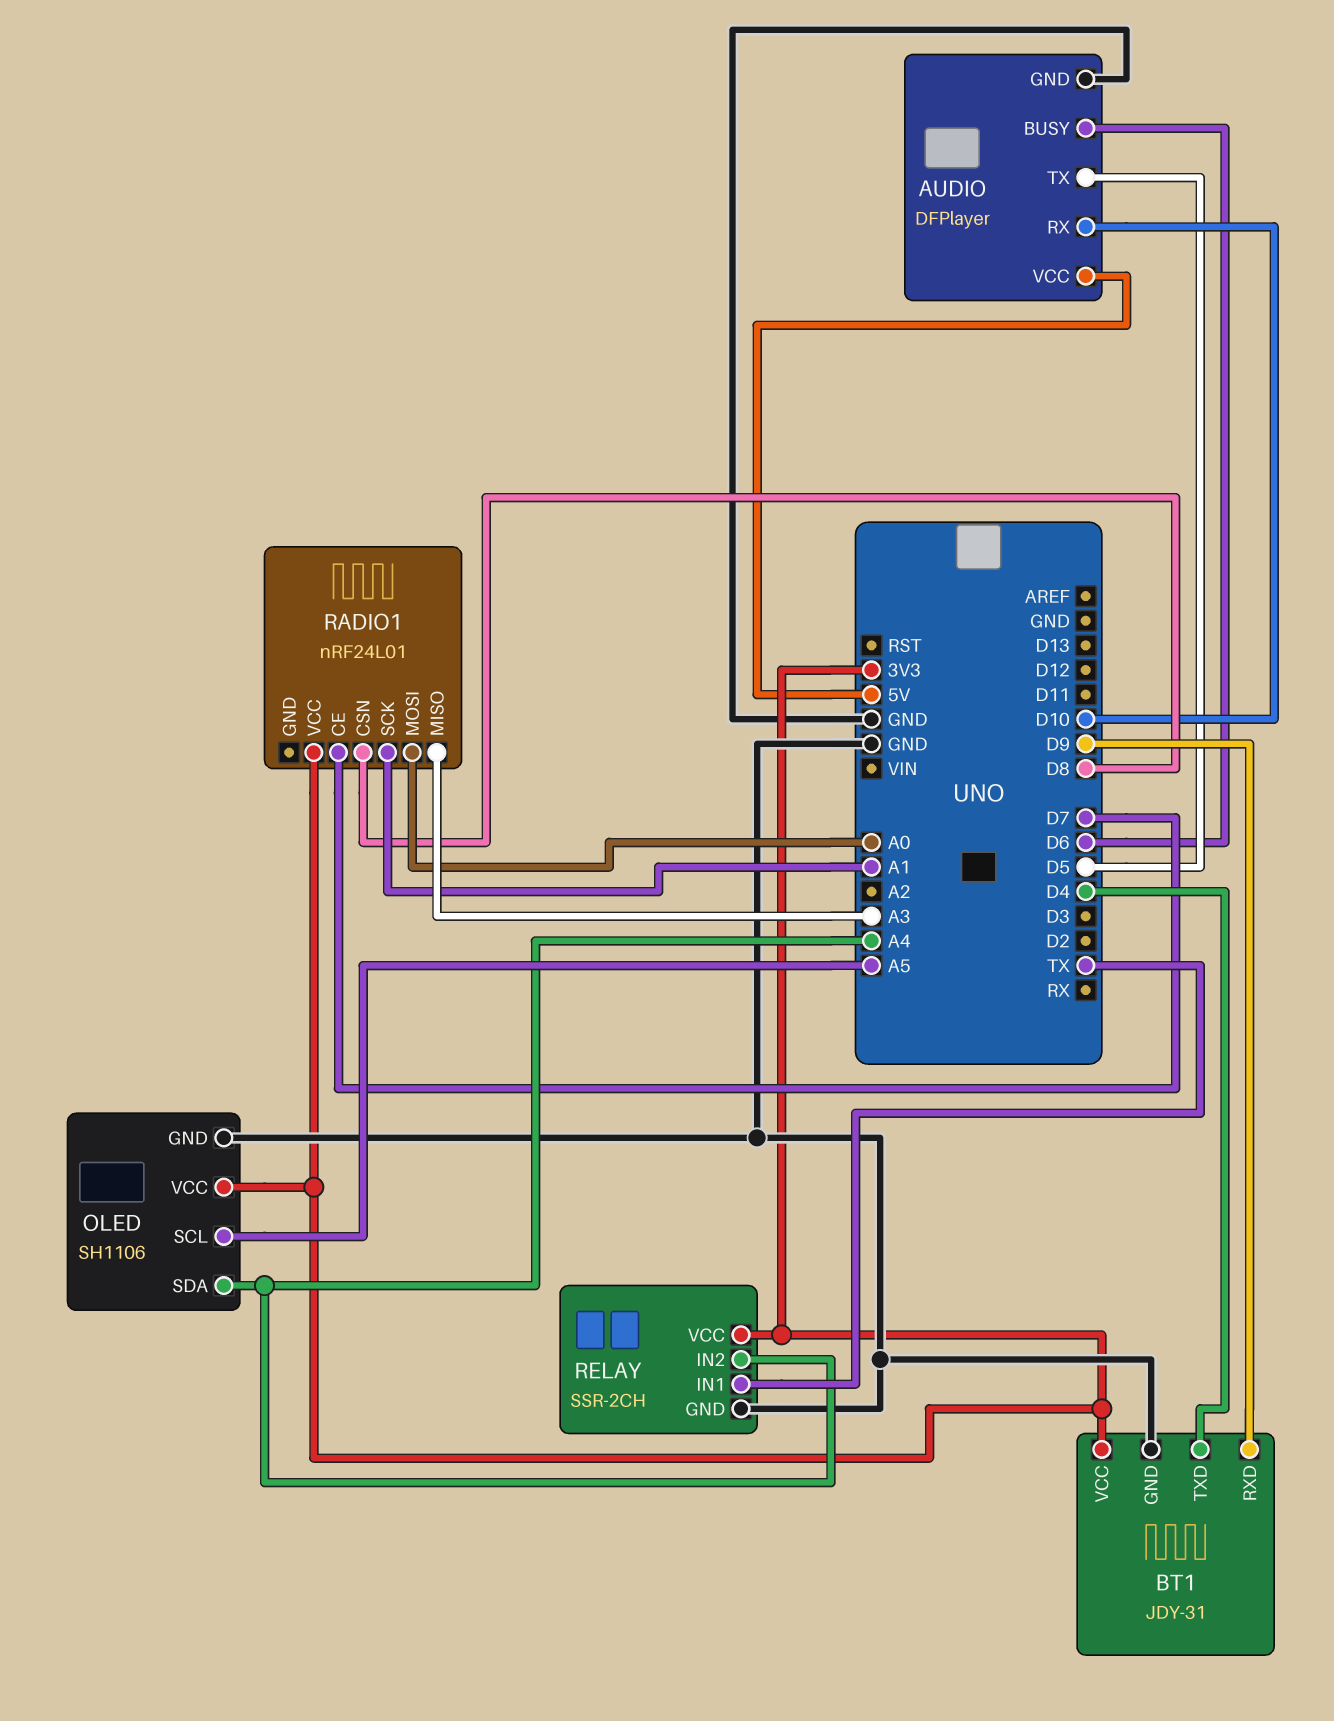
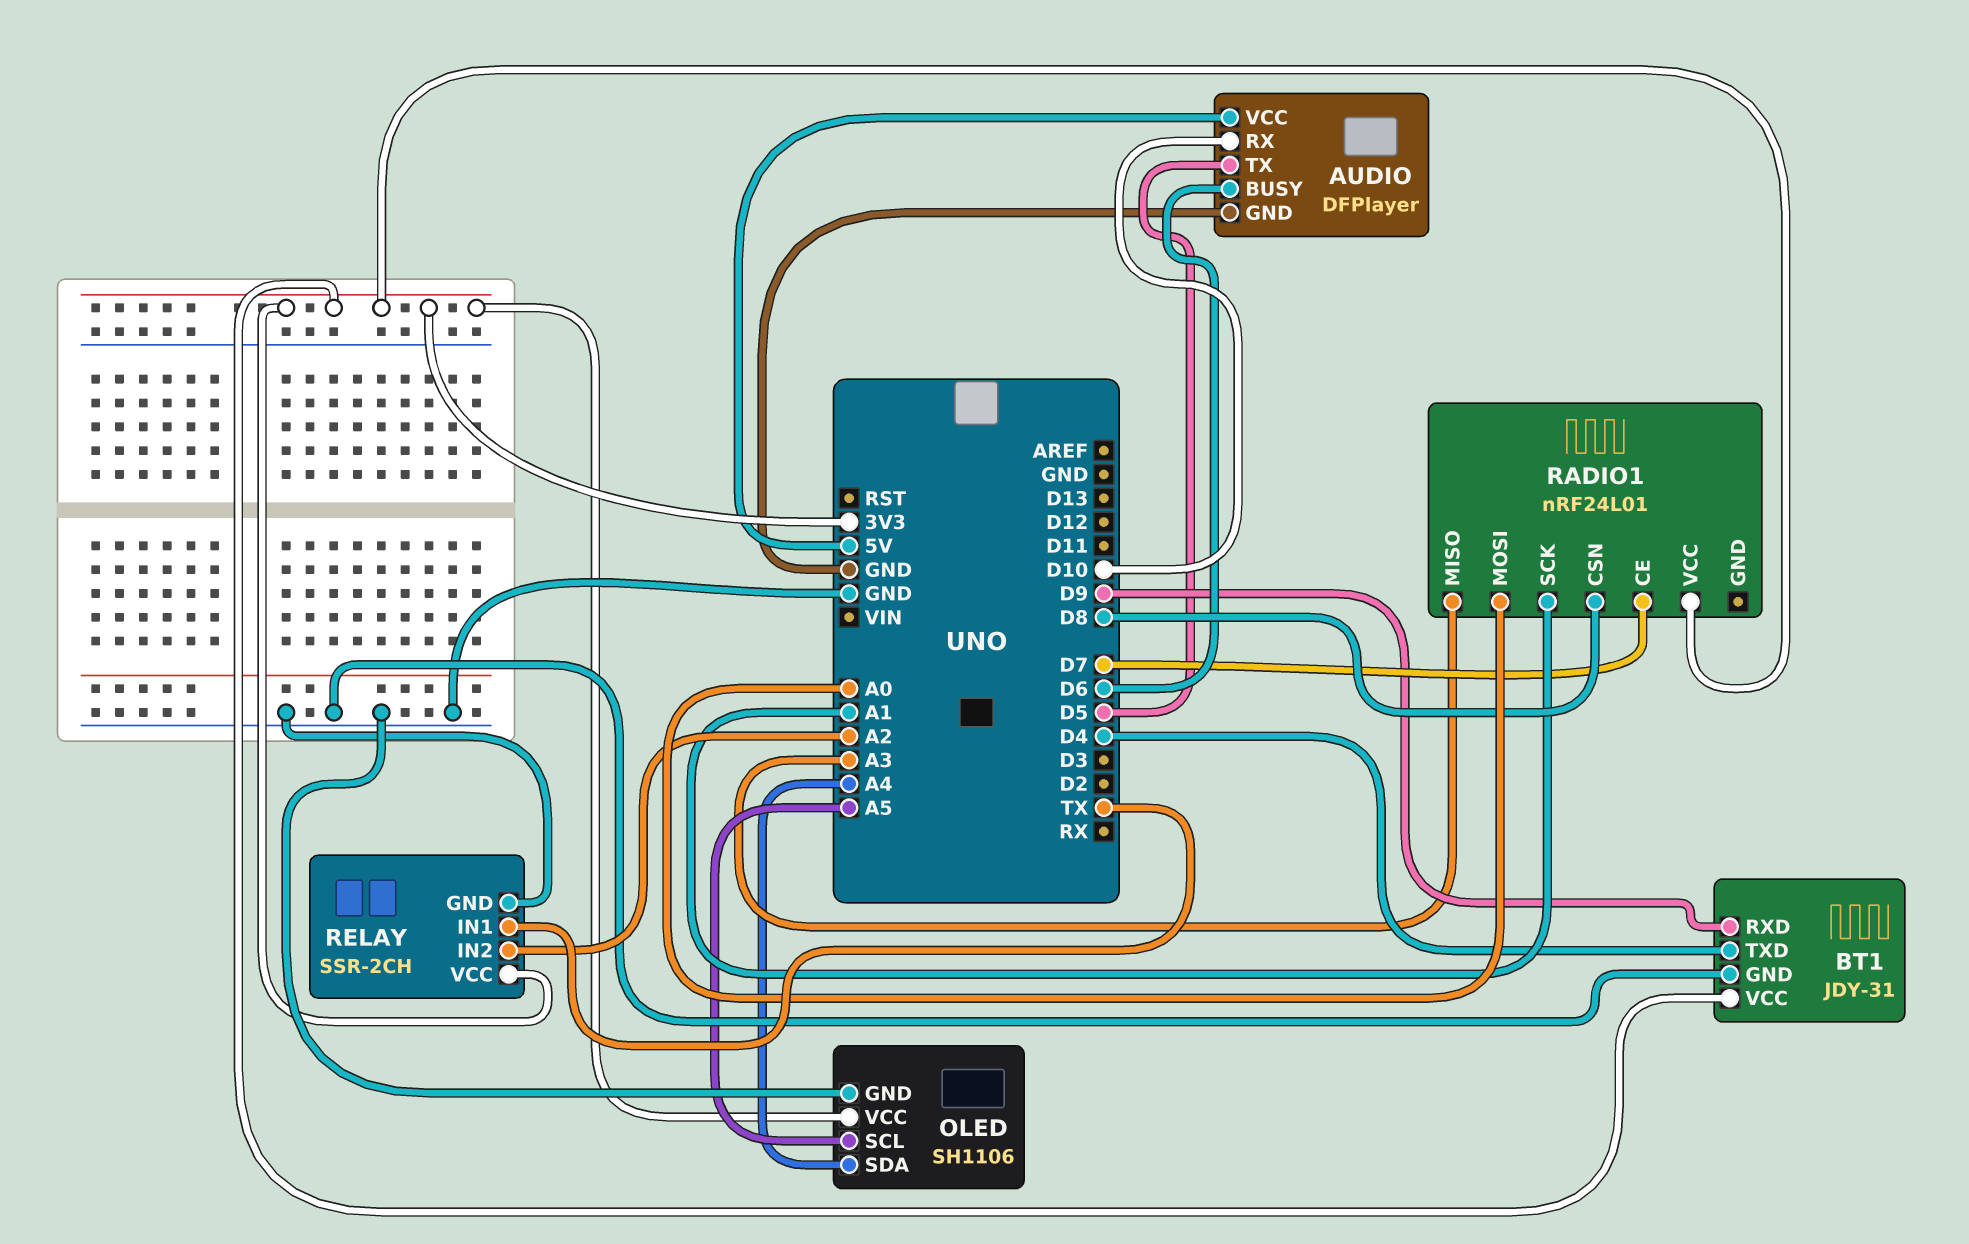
RELAY pin IN2: A4 -> A2

